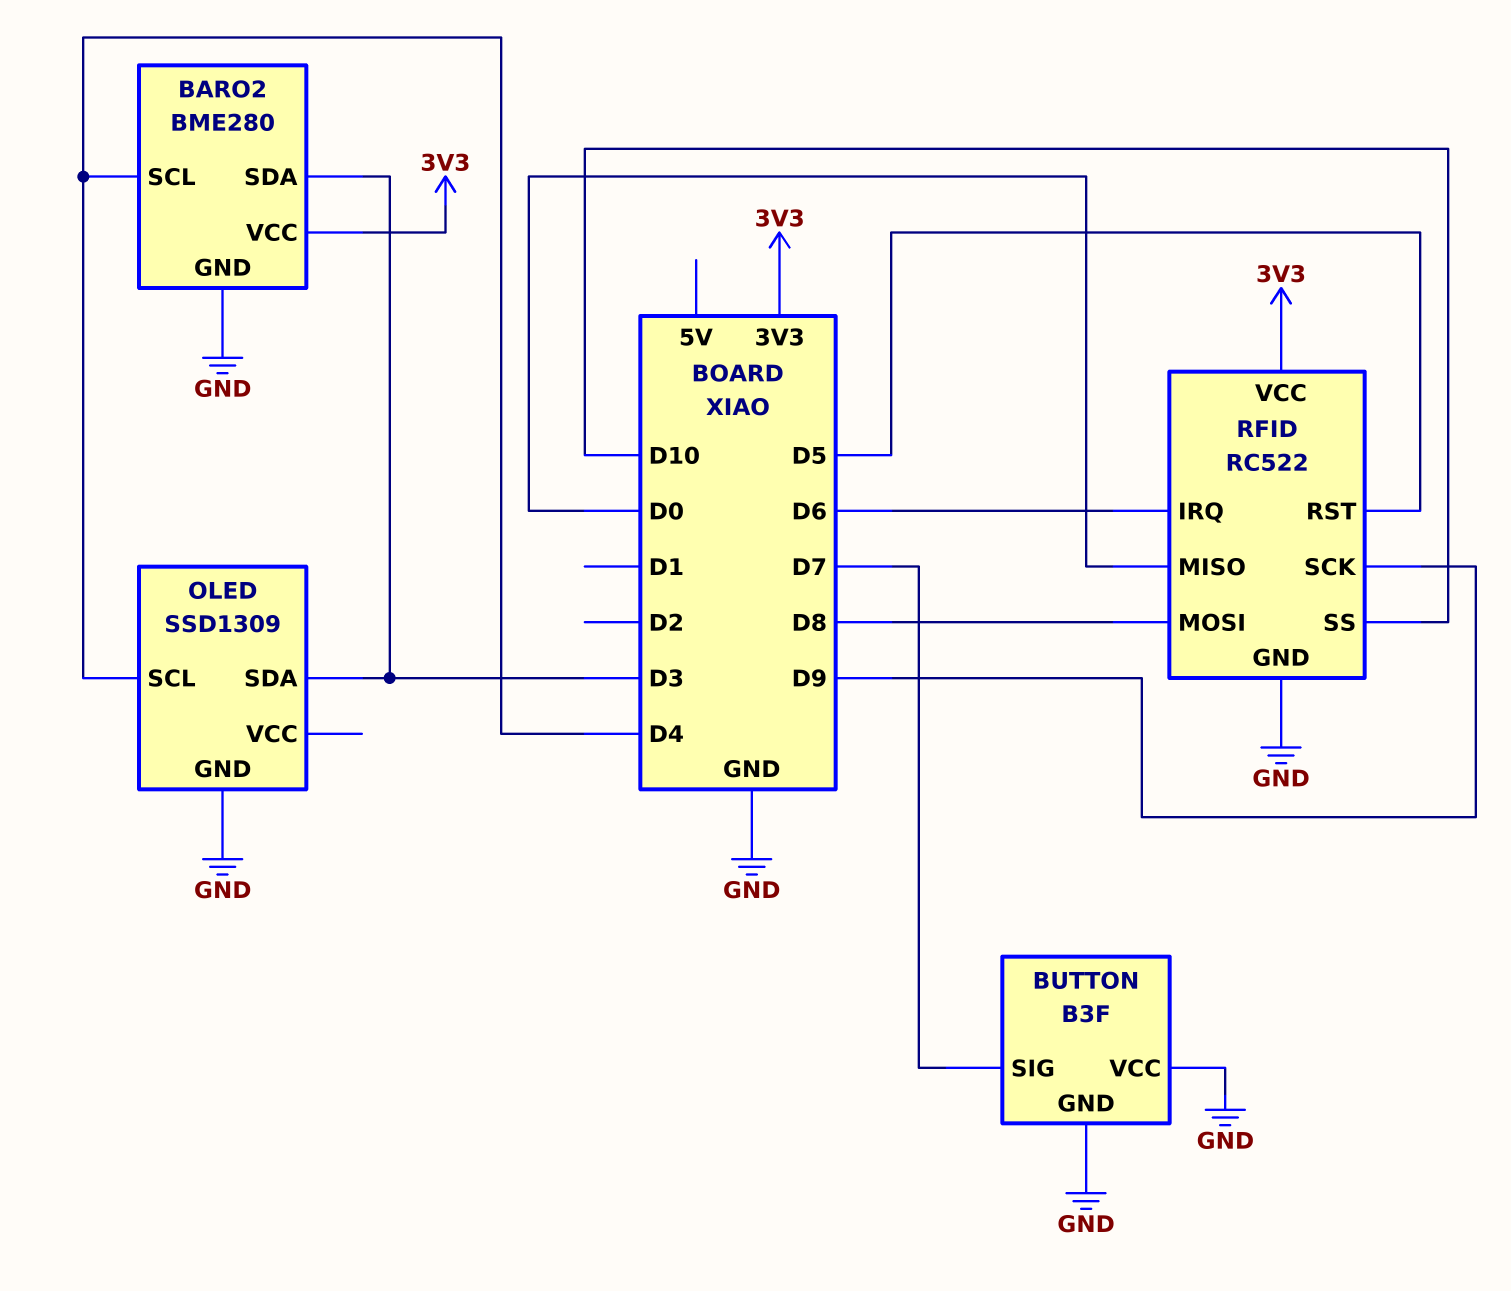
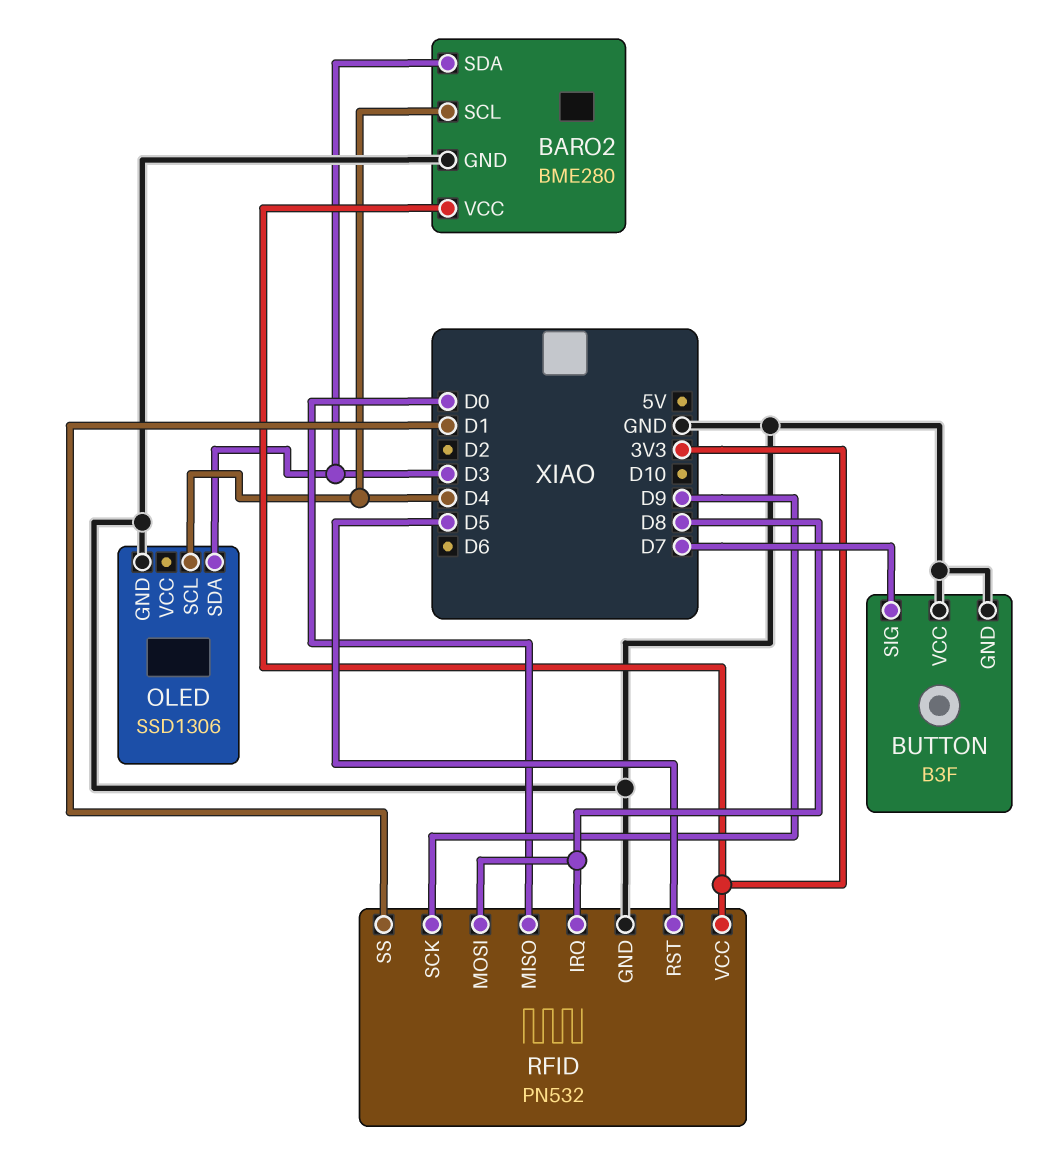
OLED: SSD1309 -> SSD1306
RFID: RC522 -> PN532
RFID pin IRQ: D6 -> D8
RFID pin SS: D10 -> D1

